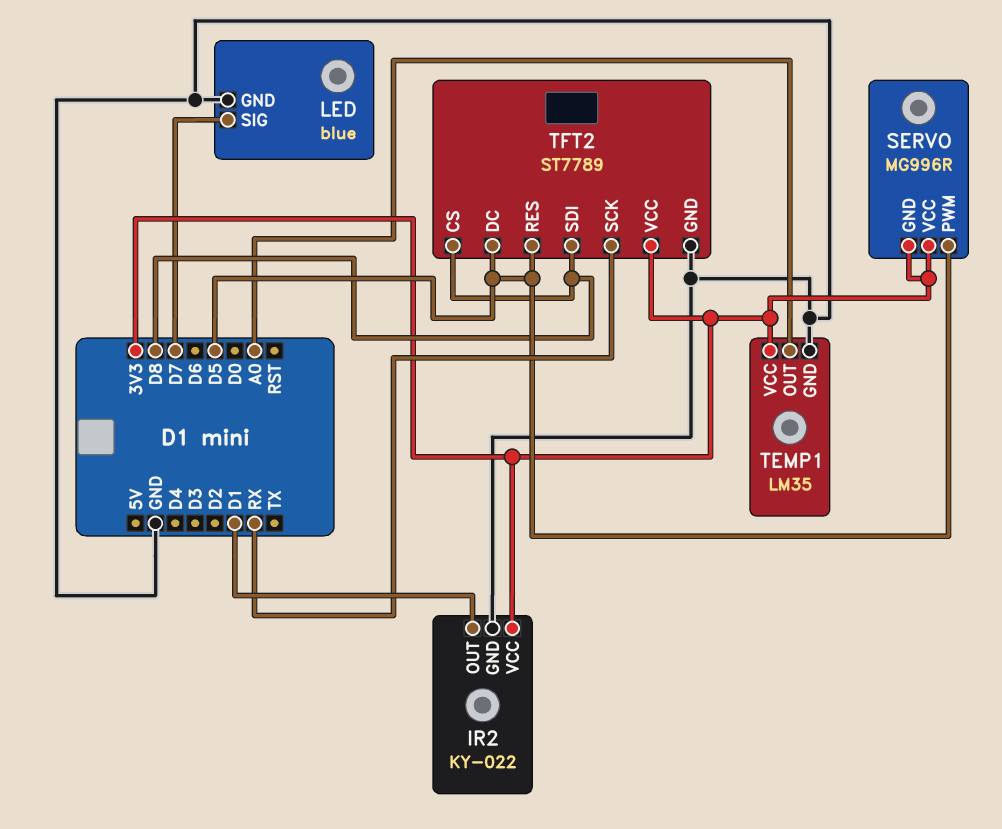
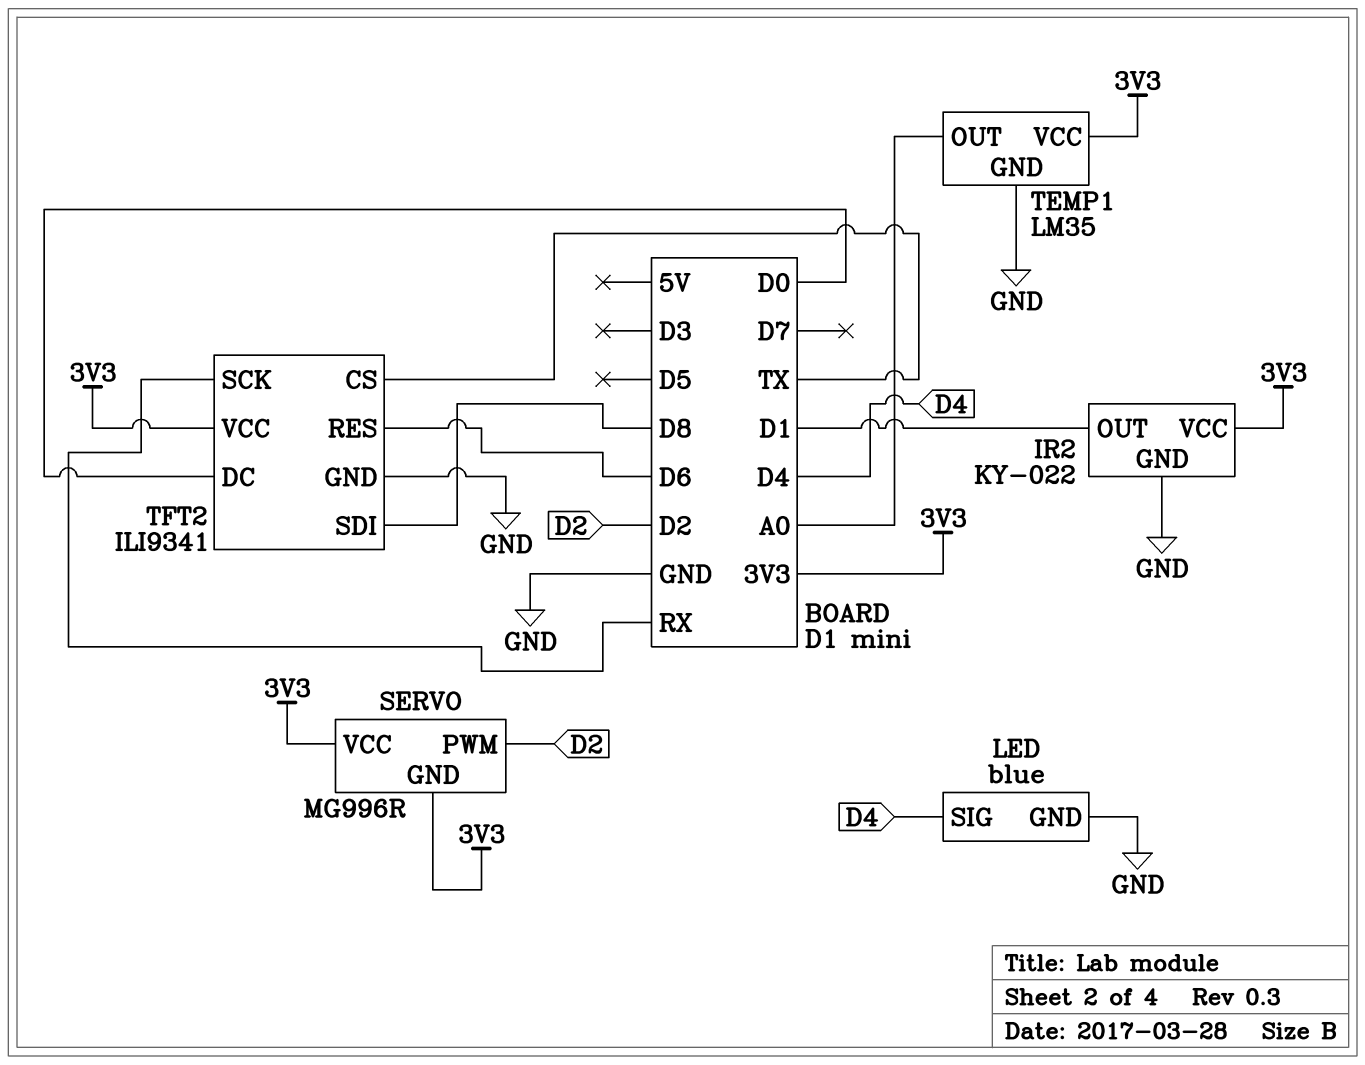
LED pin SIG: D7 -> D4
SERVO pin PWM: D5 -> D2
TFT2: ST7789 -> ILI9341
TFT2 pin CS: D8 -> TX
TFT2 pin DC: D5 -> D0
TFT2 pin RES: D5 -> D6

